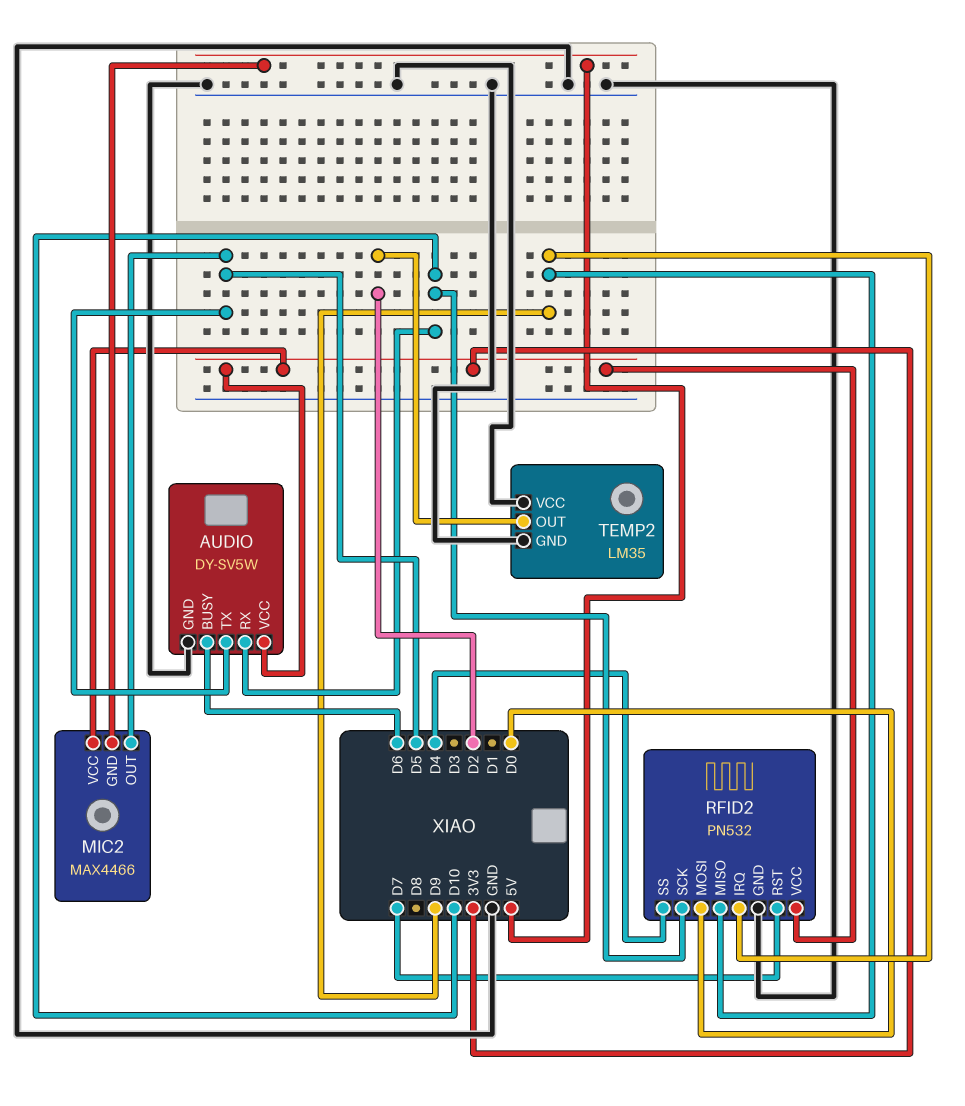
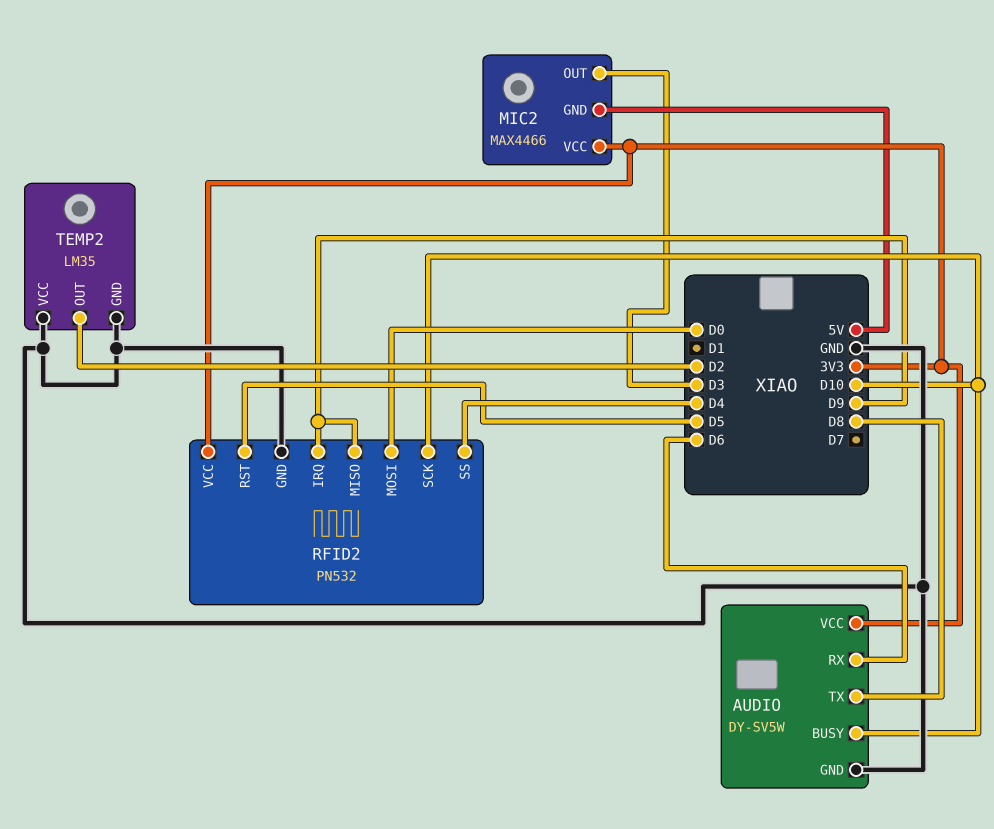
AUDIO pin BUSY: D6 -> D10
AUDIO pin RX: D10 -> D6
AUDIO pin TX: D5 -> D8
MIC2 pin OUT: D5 -> D3
RFID2 pin RST: D7 -> D5

